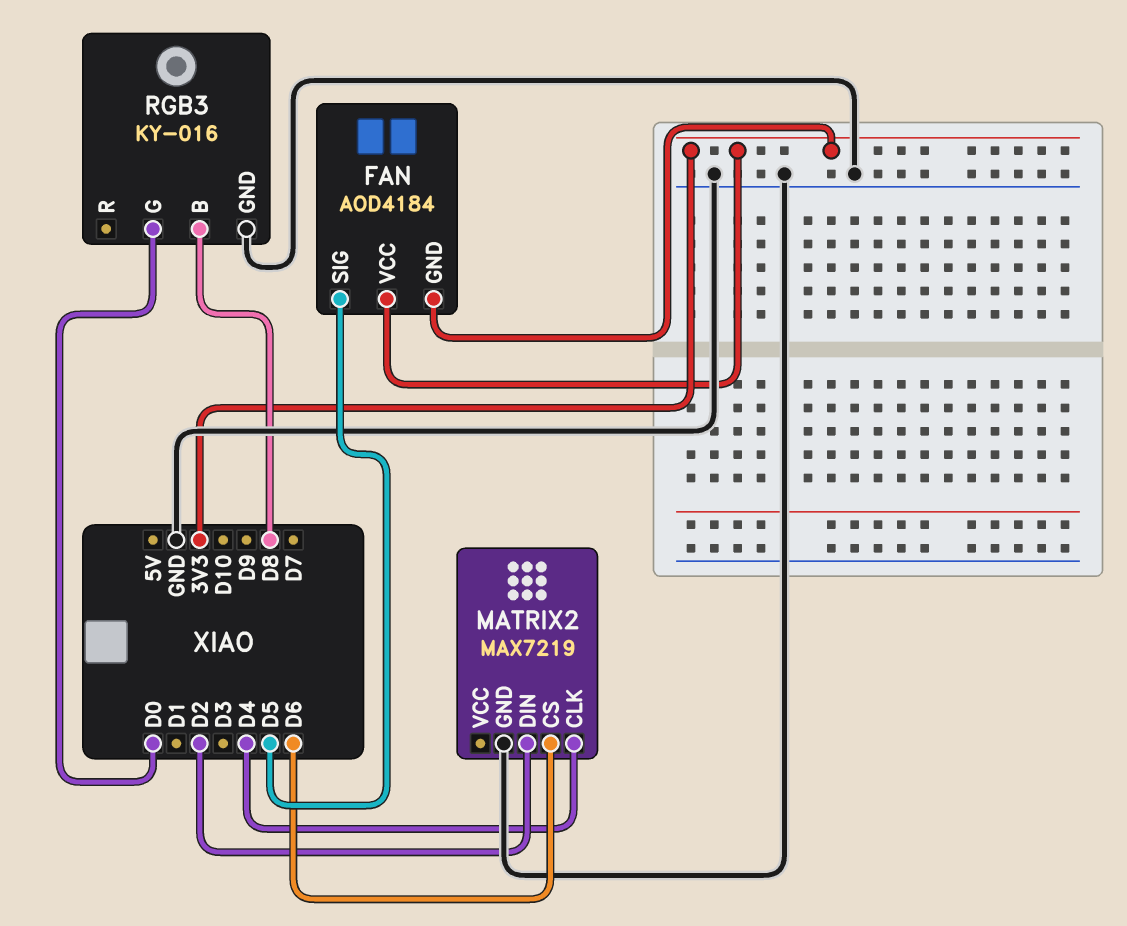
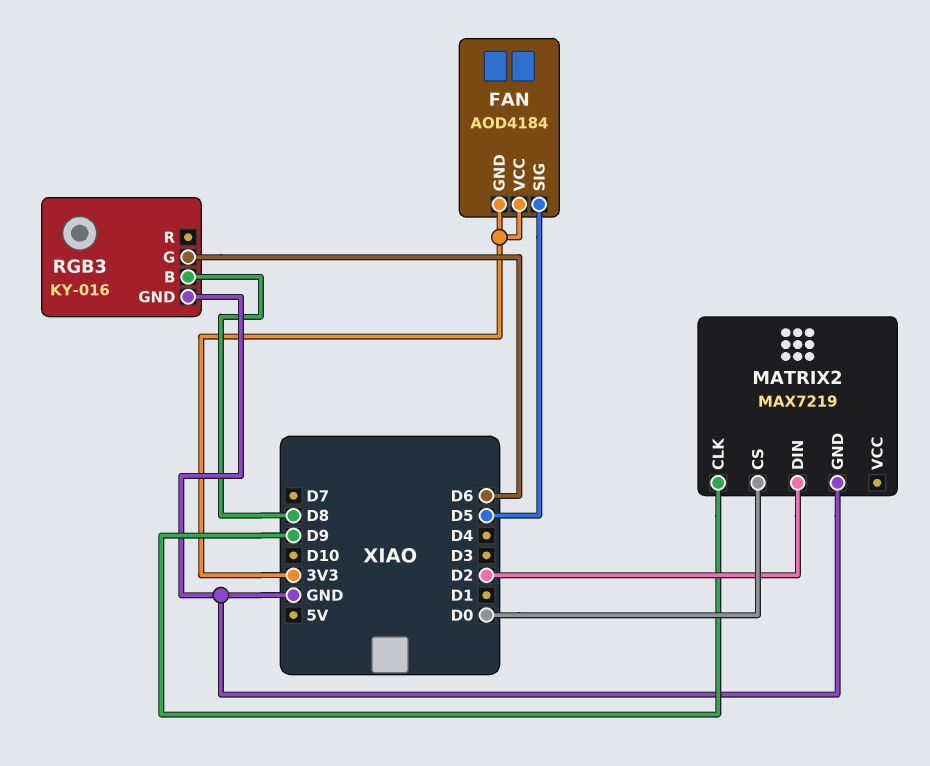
MATRIX2 pin CLK: D4 -> D9
MATRIX2 pin CS: D6 -> D0
RGB3 pin G: D0 -> D6

